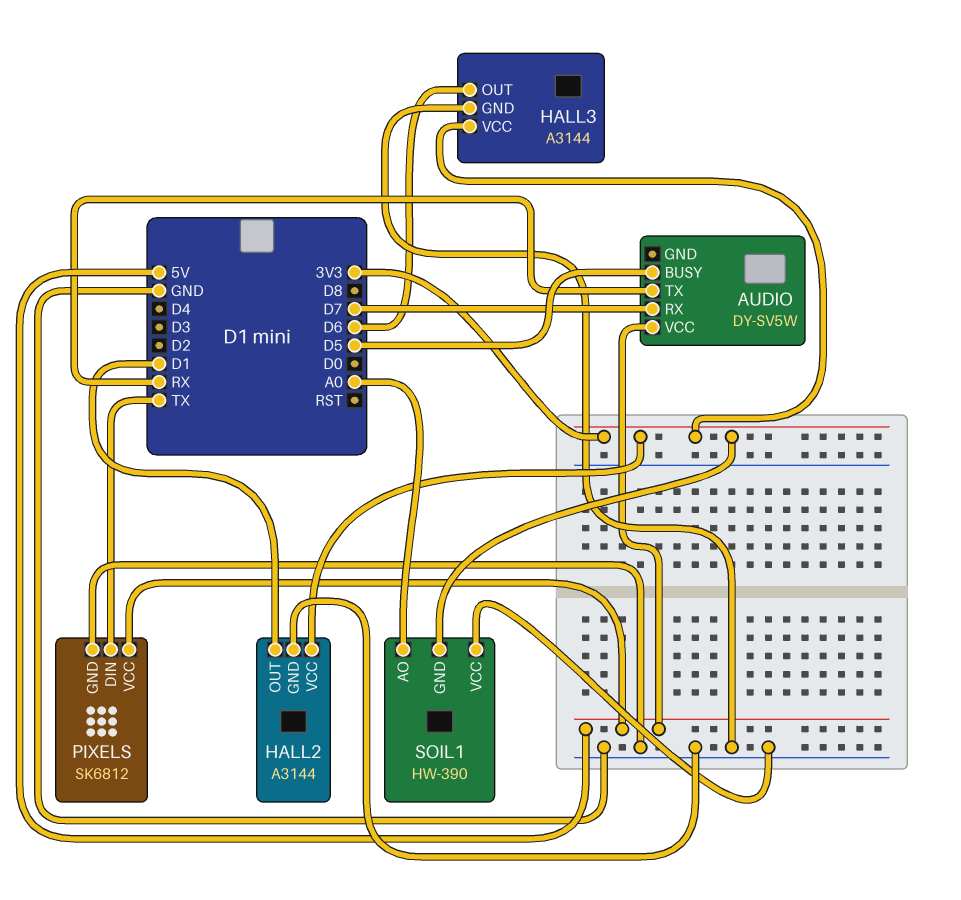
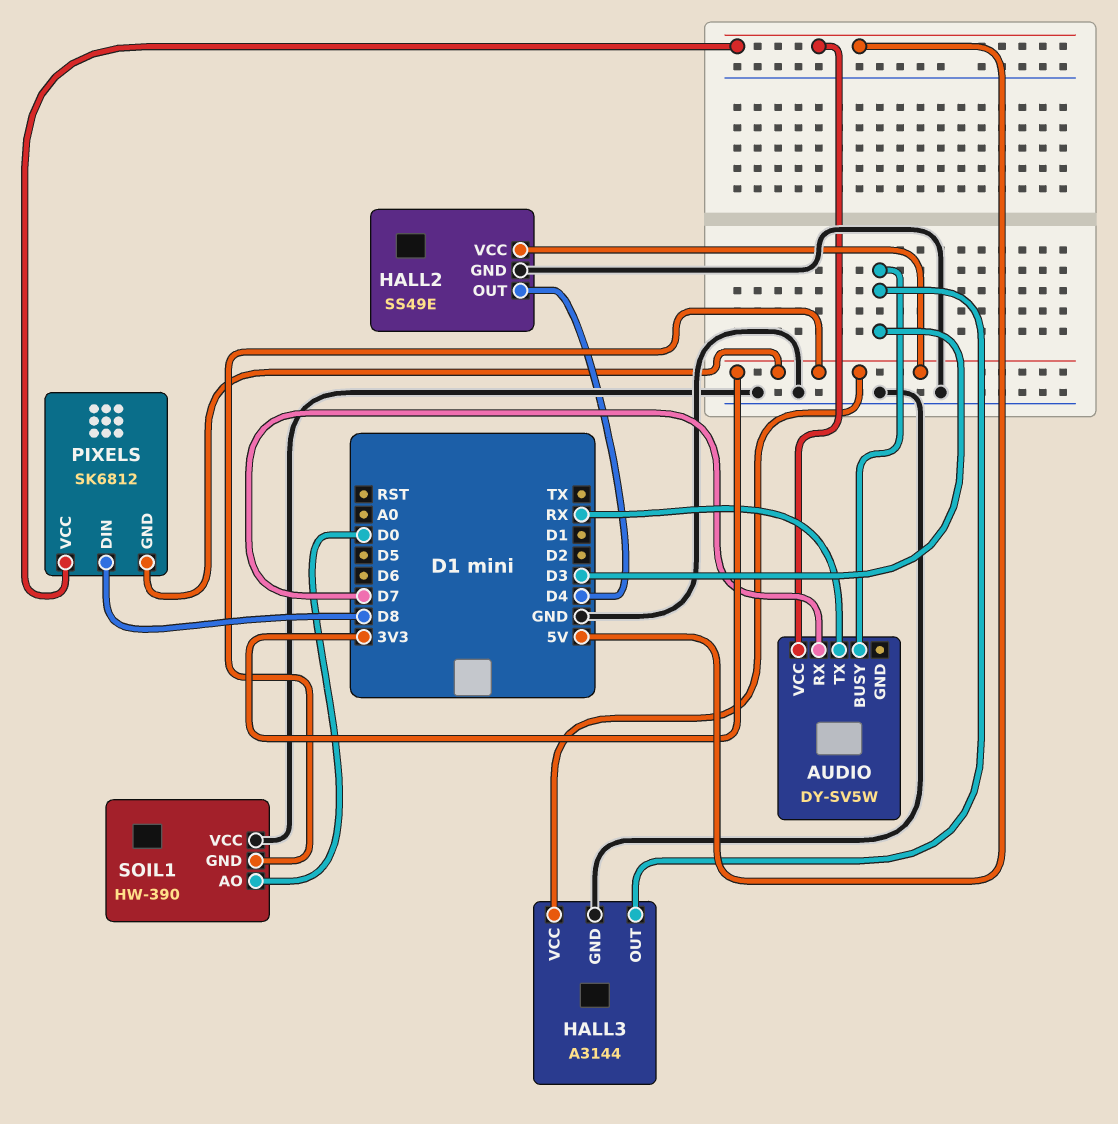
AUDIO pin BUSY: D5 -> D3
HALL2: A3144 -> SS49E
HALL2 pin OUT: D1 -> D4
HALL3 pin OUT: D6 -> D3
PIXELS pin DIN: TX -> D8
PIXELS pin GND: GND -> 3V3
SOIL1 pin AO: A0 -> D0

